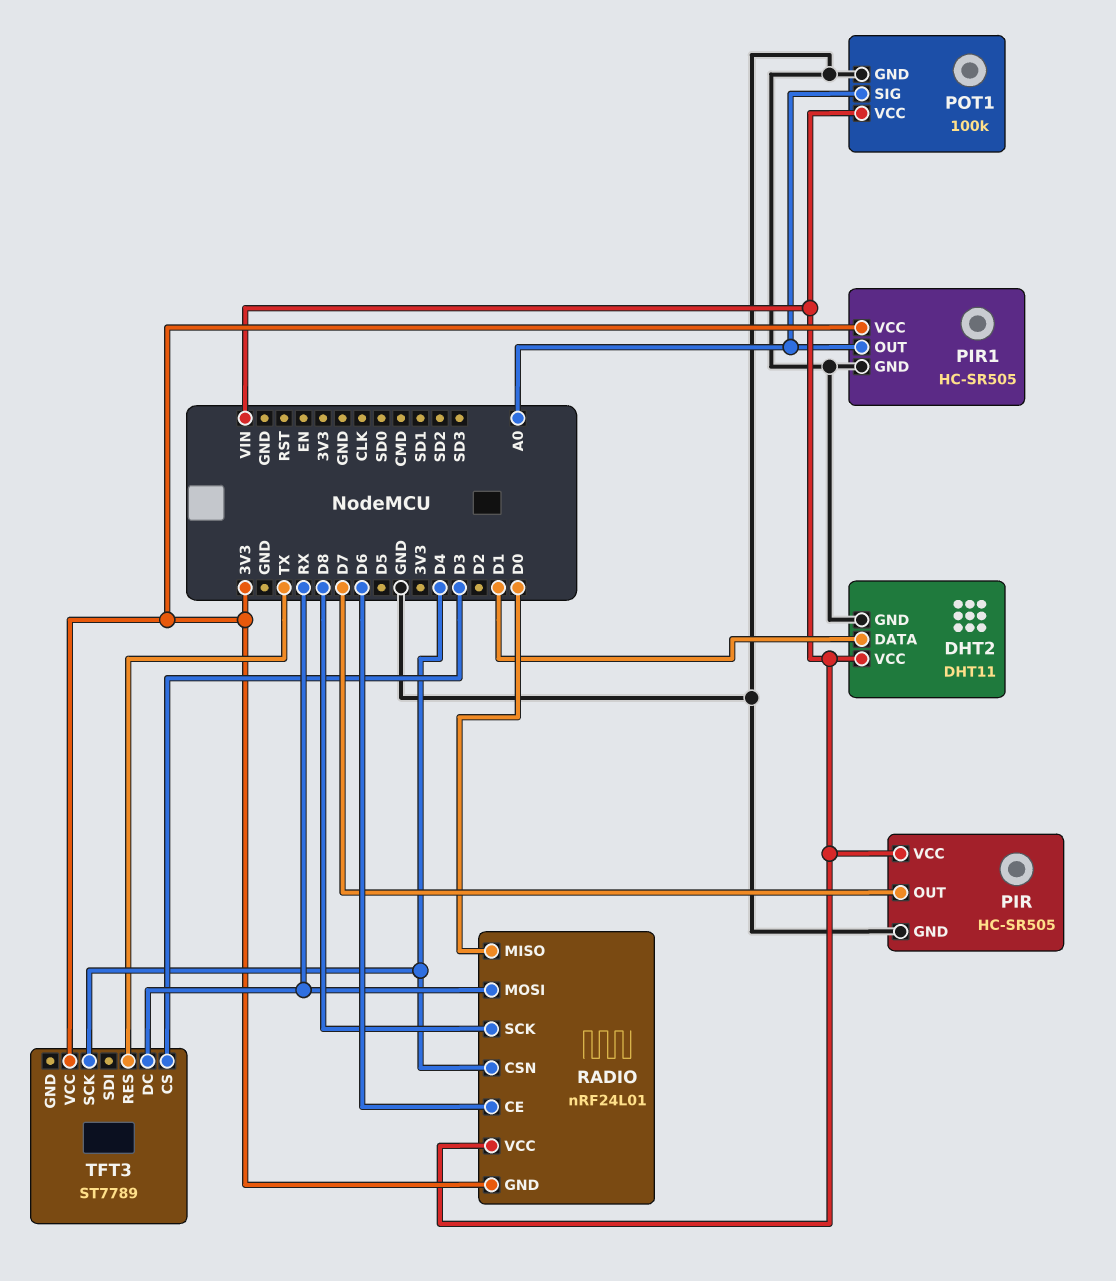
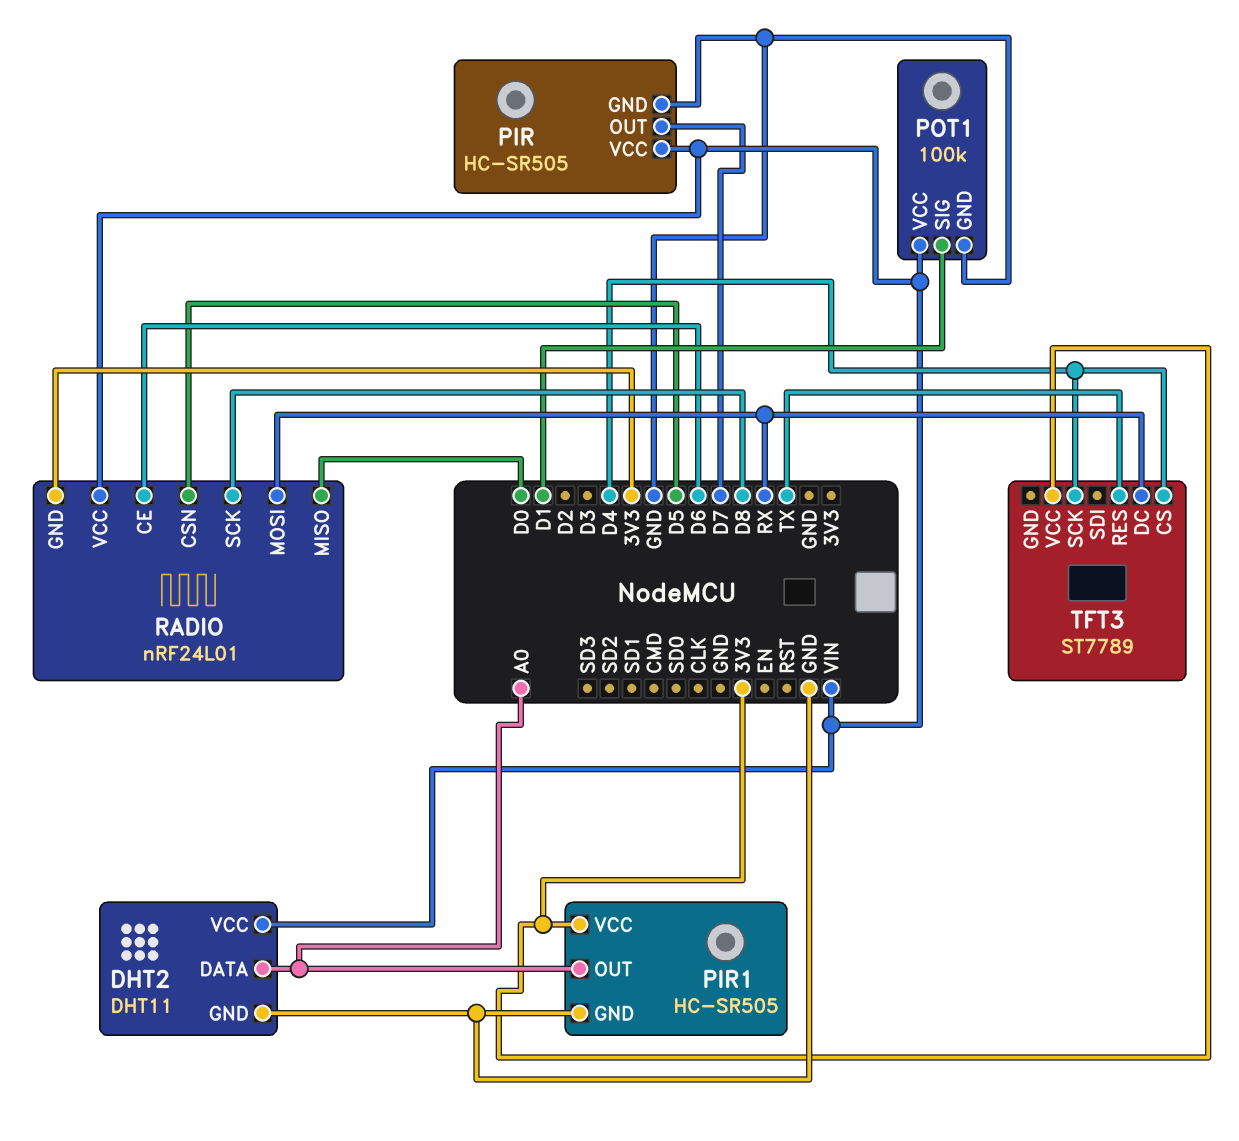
DHT2 pin DATA: D1 -> A0
POT1 pin SIG: A0 -> D1
RADIO pin CSN: D4 -> D5
TFT3 pin CS: D3 -> D4

